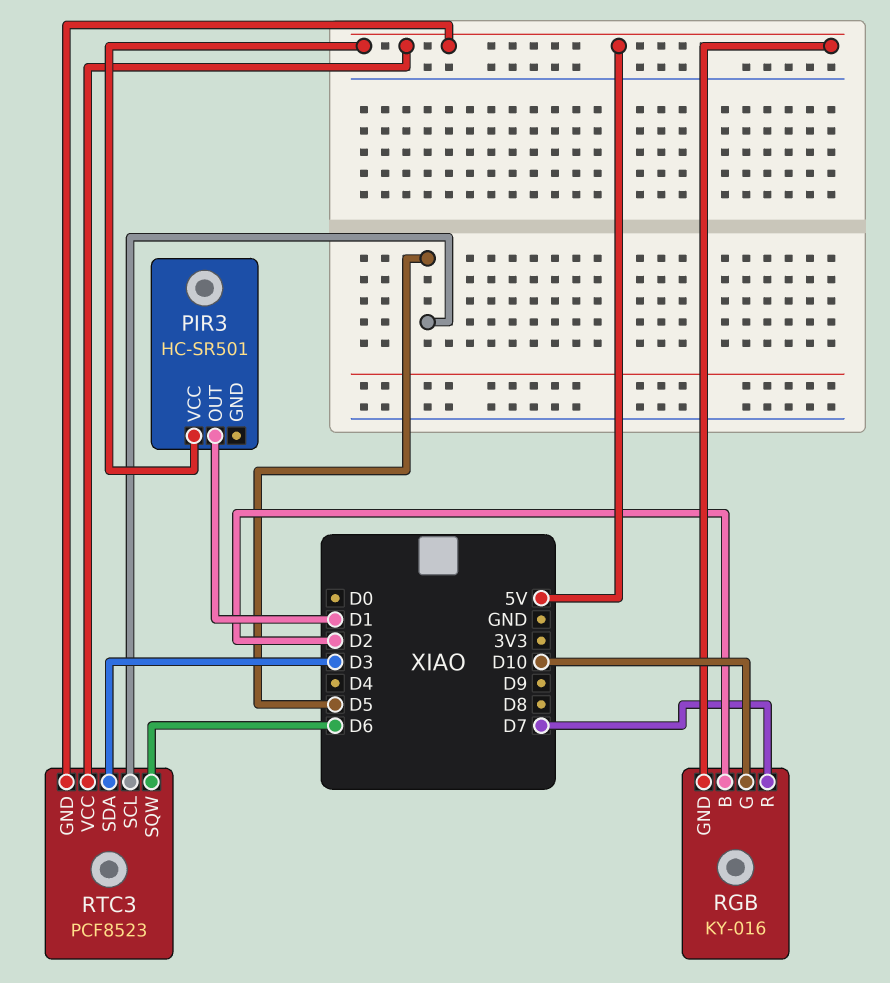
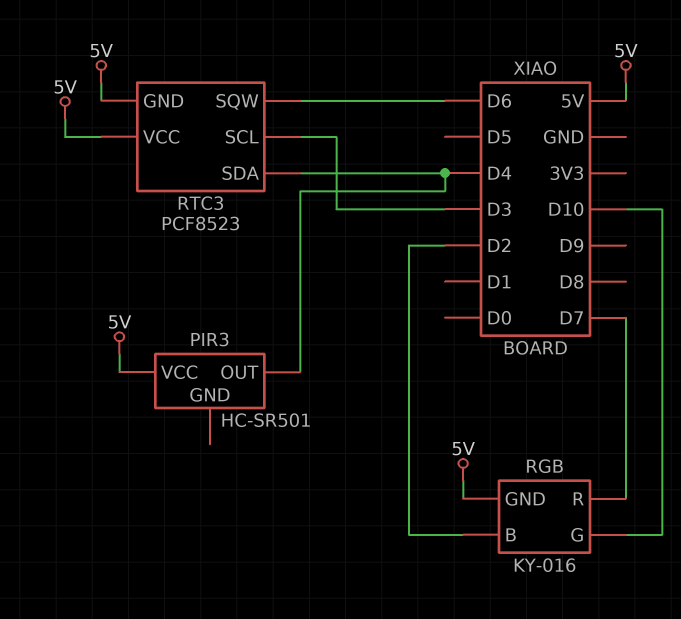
PIR3 pin OUT: D1 -> D4
RTC3 pin SCL: D5 -> D3
RTC3 pin SDA: D3 -> D4

